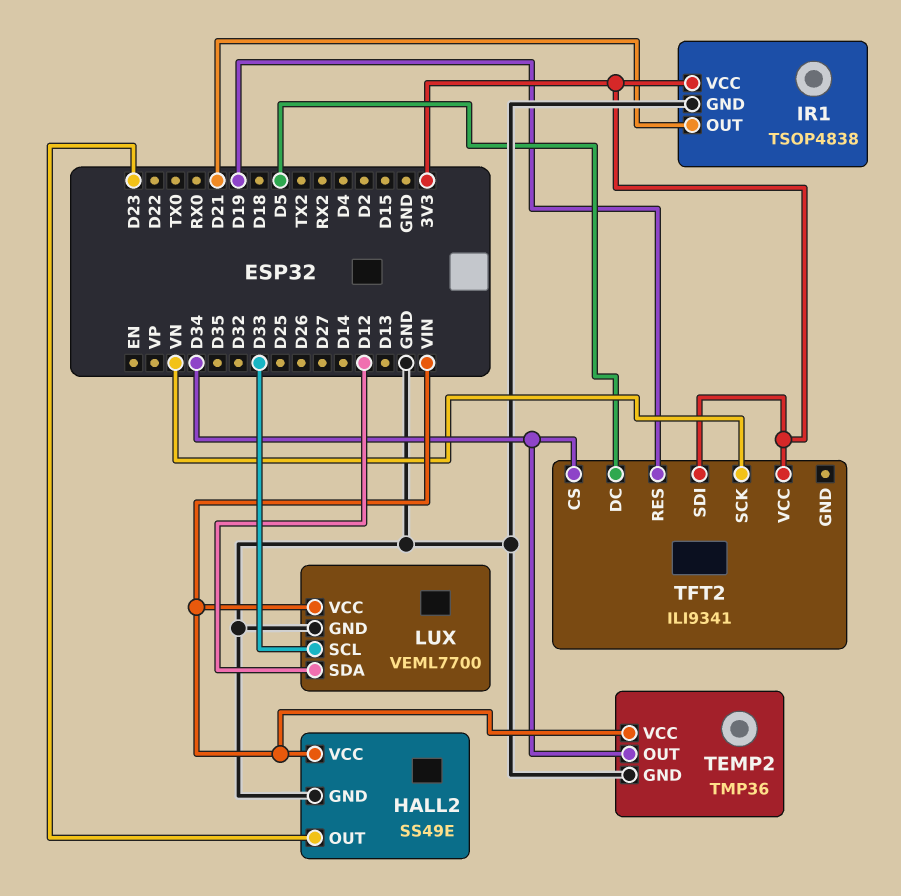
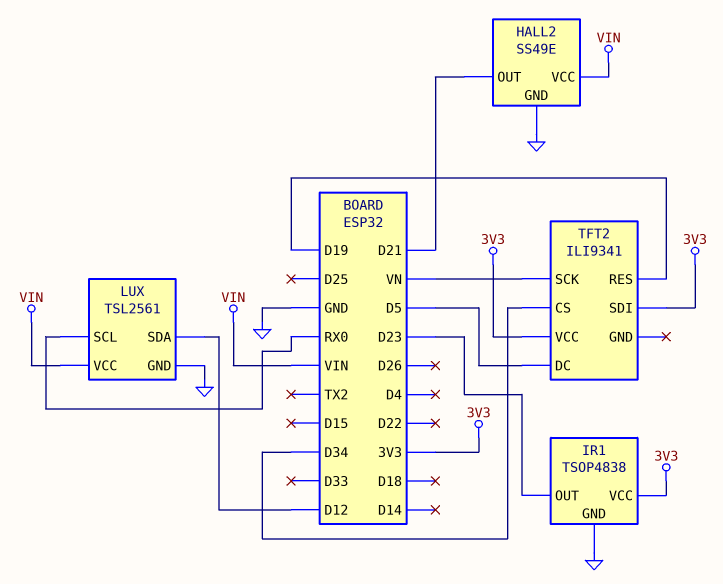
HALL2 pin OUT: D23 -> D21
IR1 pin OUT: D21 -> D23
LUX: VEML7700 -> TSL2561
LUX pin SCL: D33 -> RX0
TEMP2: TMP36 -> none
TEMP2 pin GND: GND -> none
TEMP2 pin OUT: D34 -> none
TEMP2 pin VCC: VIN -> none

